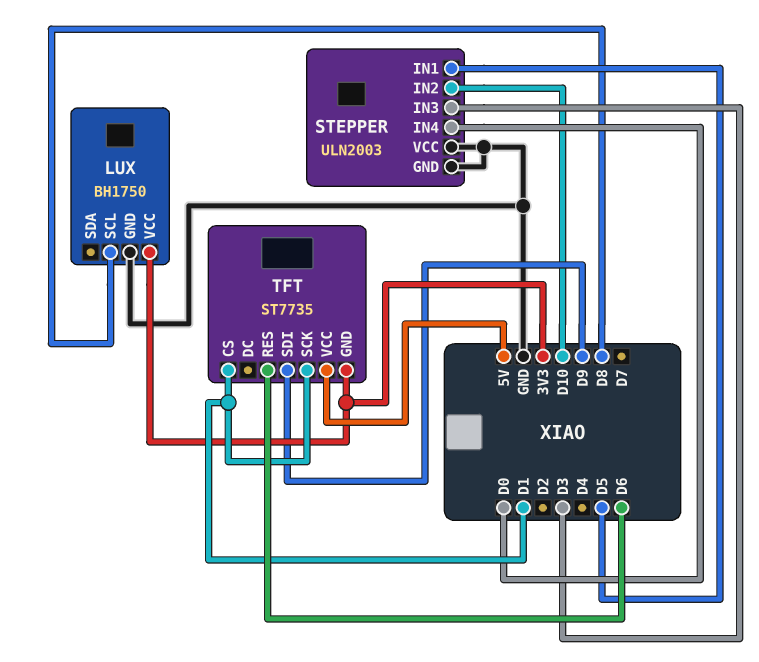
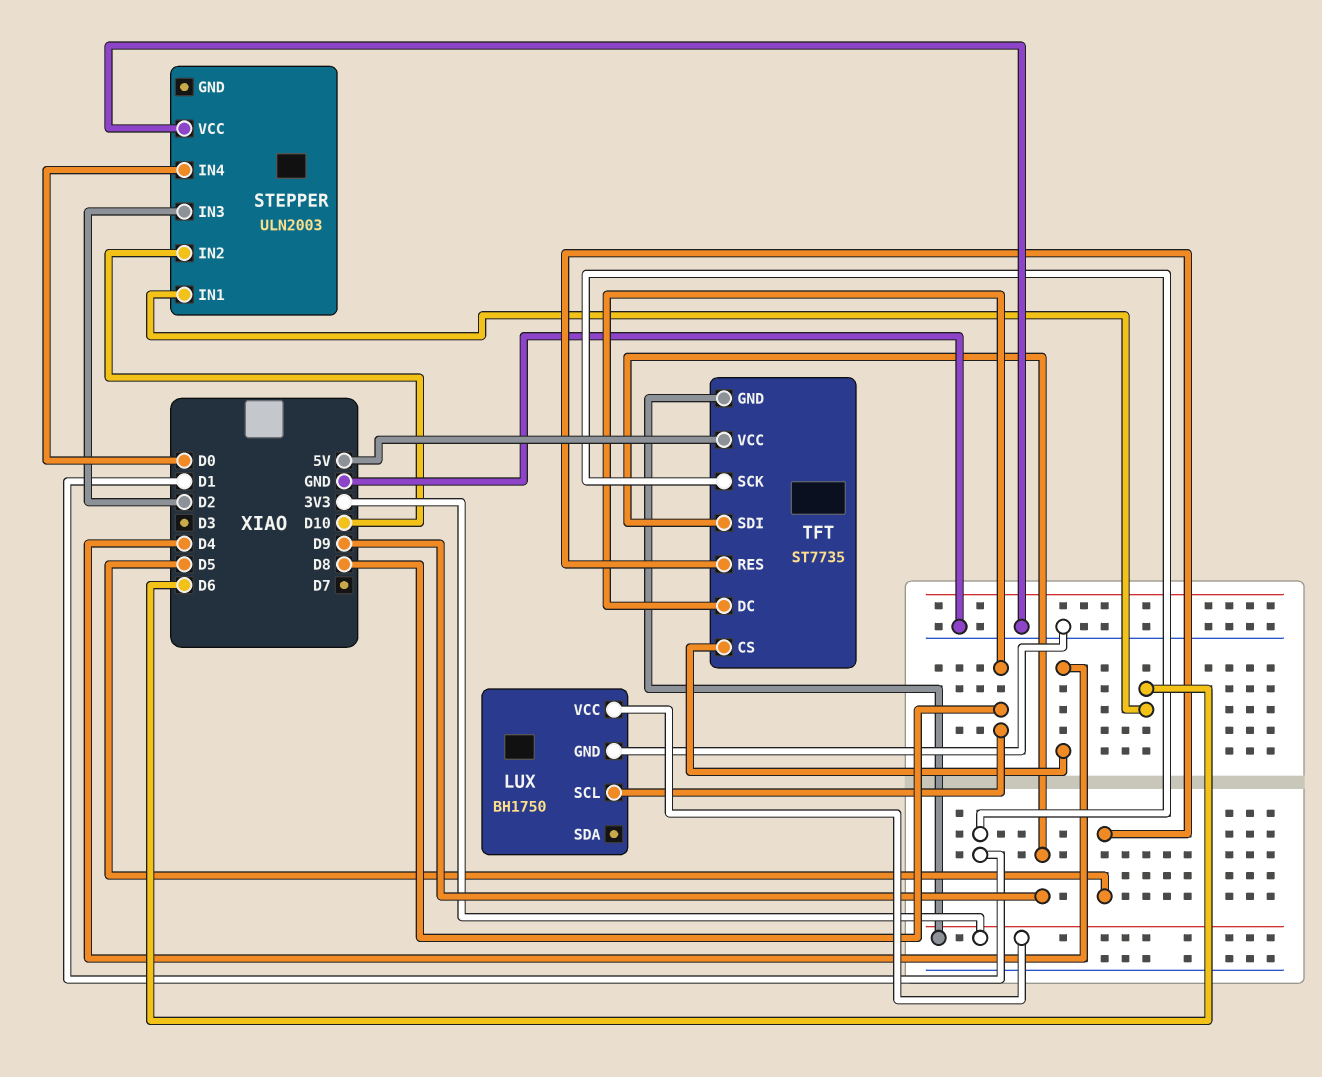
STEPPER pin GND: GND -> none
STEPPER pin IN1: D5 -> D6
STEPPER pin IN3: D3 -> D2
TFT pin CS: D1 -> D4
TFT pin DC: none -> D8
TFT pin RES: D6 -> D5

